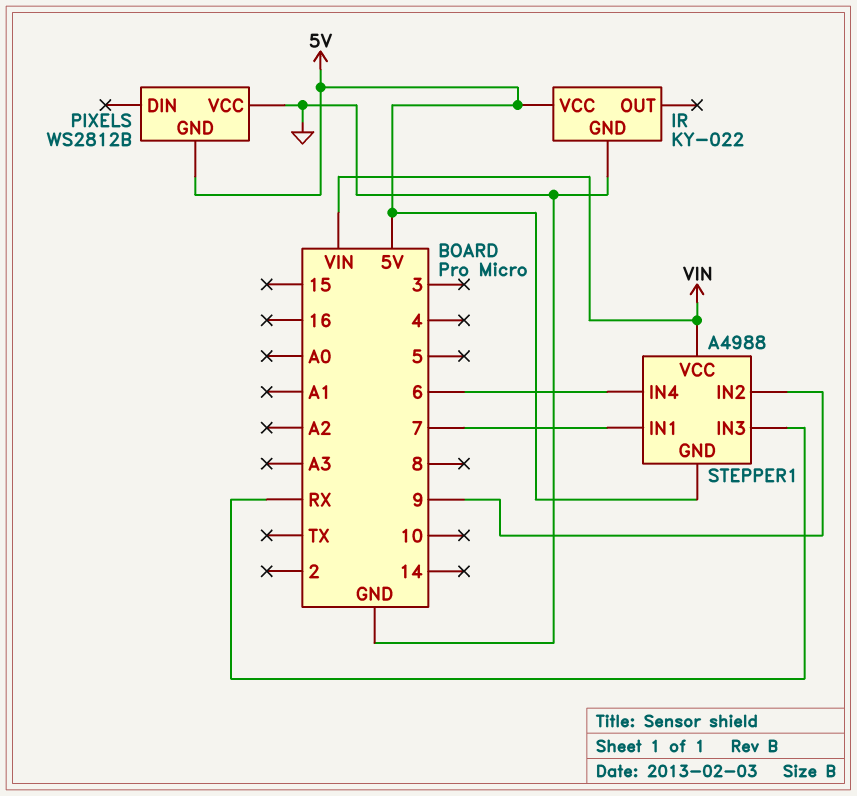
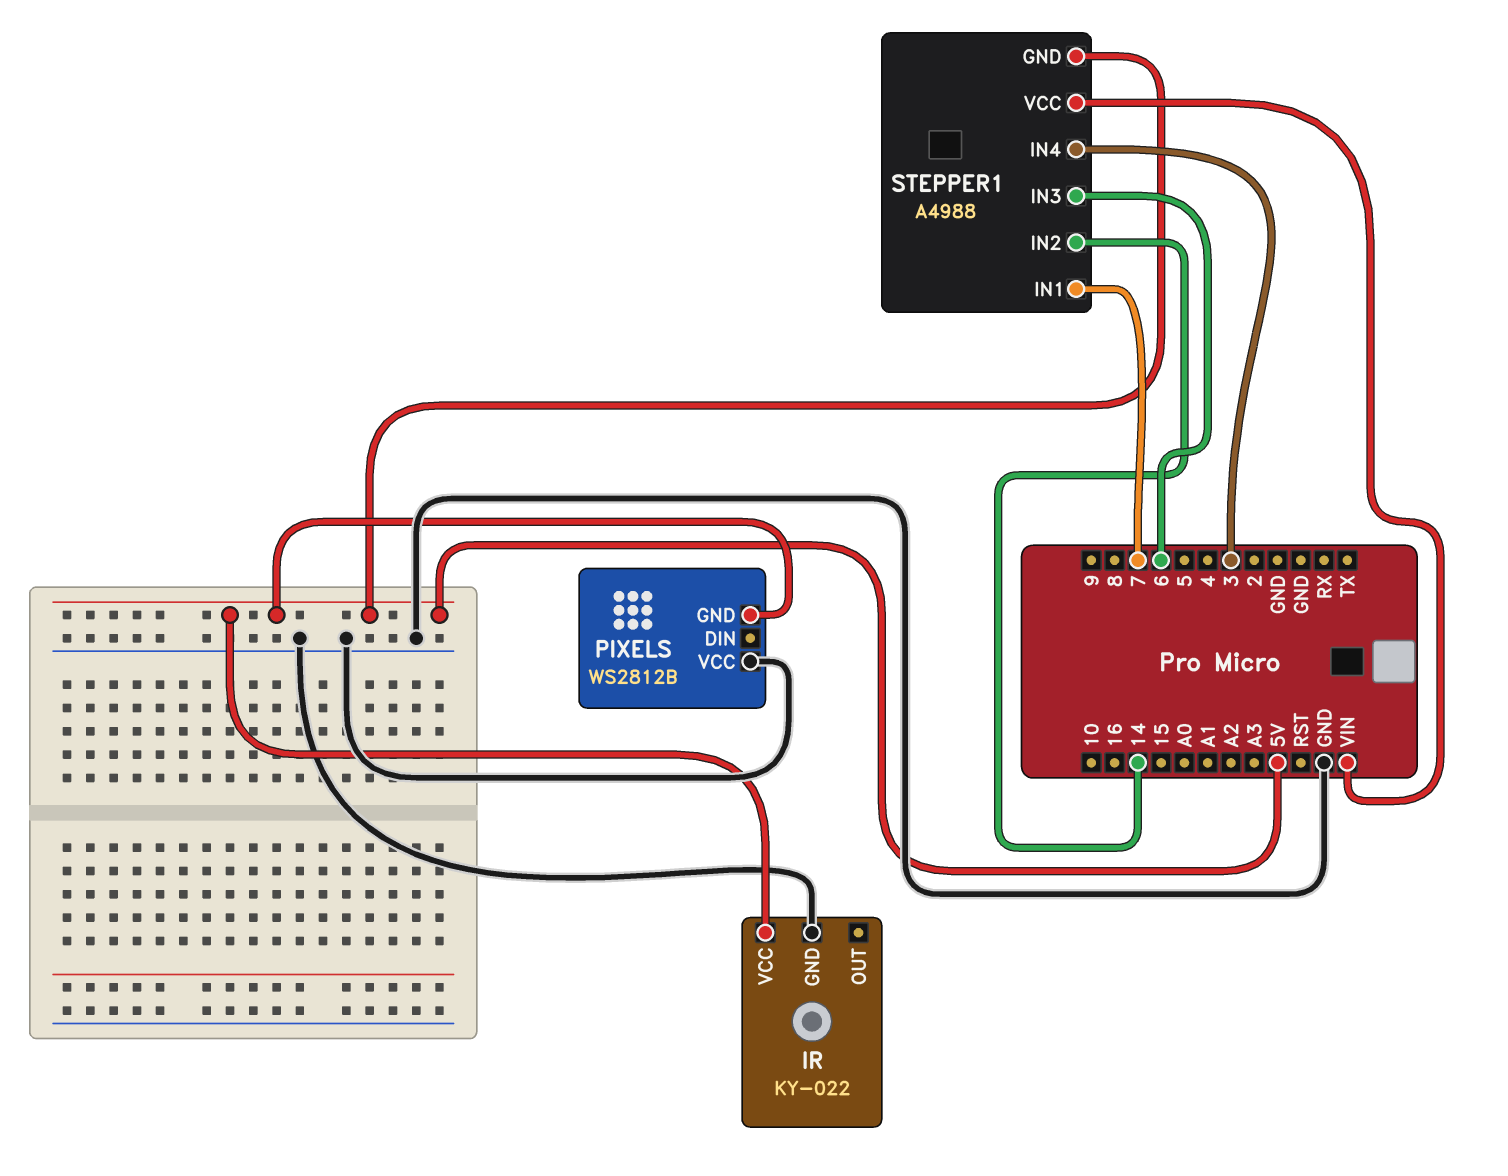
STEPPER1 pin IN2: 9 -> 14
STEPPER1 pin IN3: RX -> 6
STEPPER1 pin IN4: 6 -> 3

